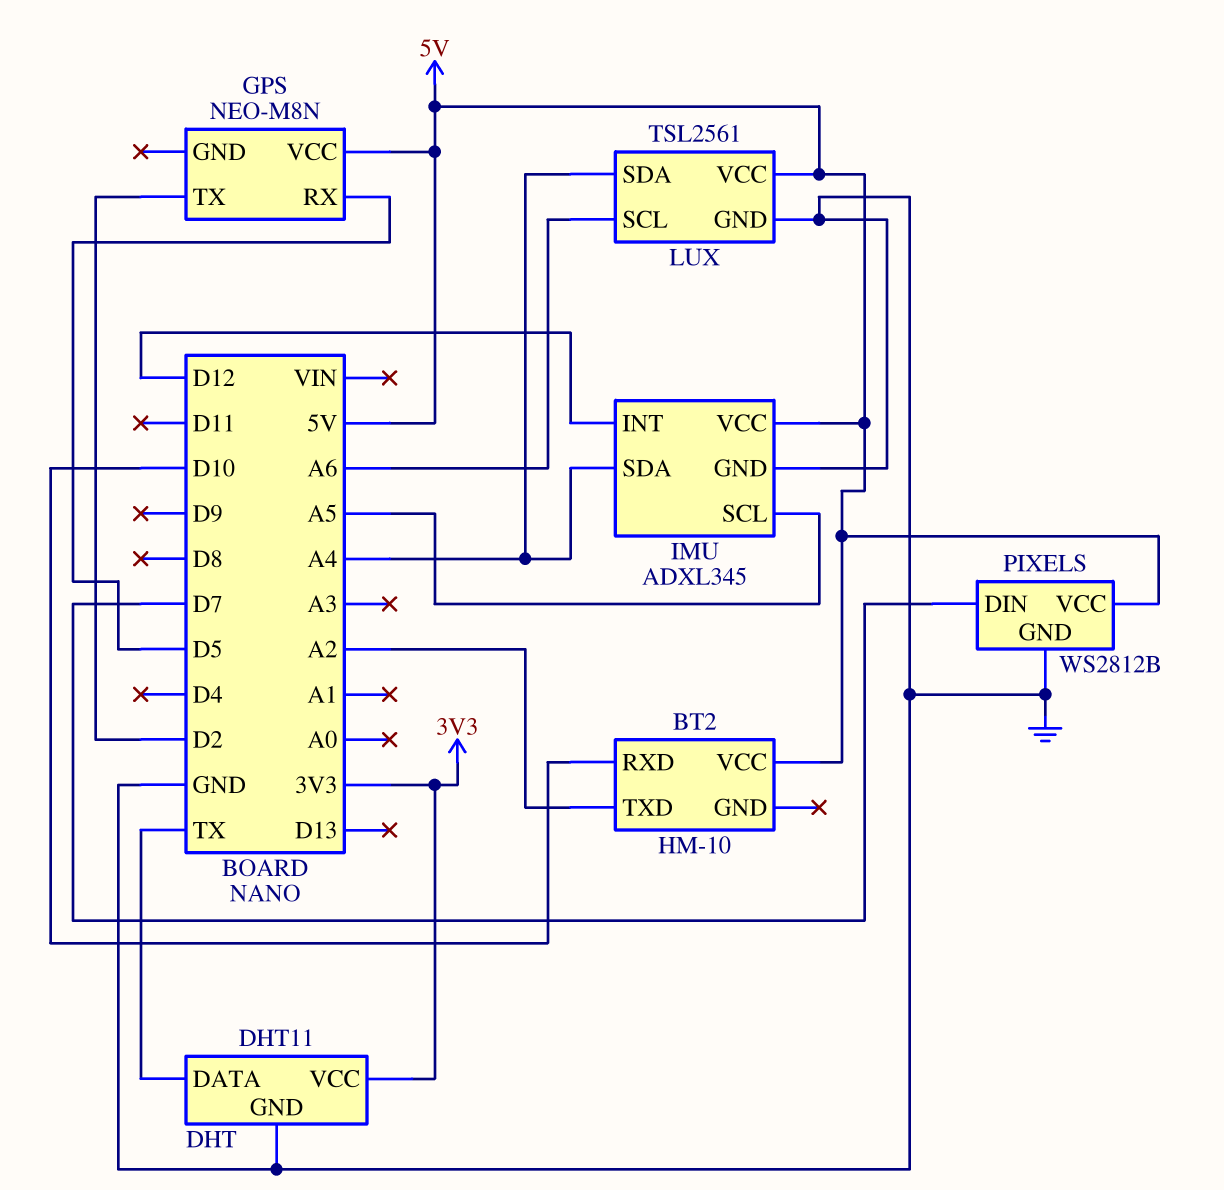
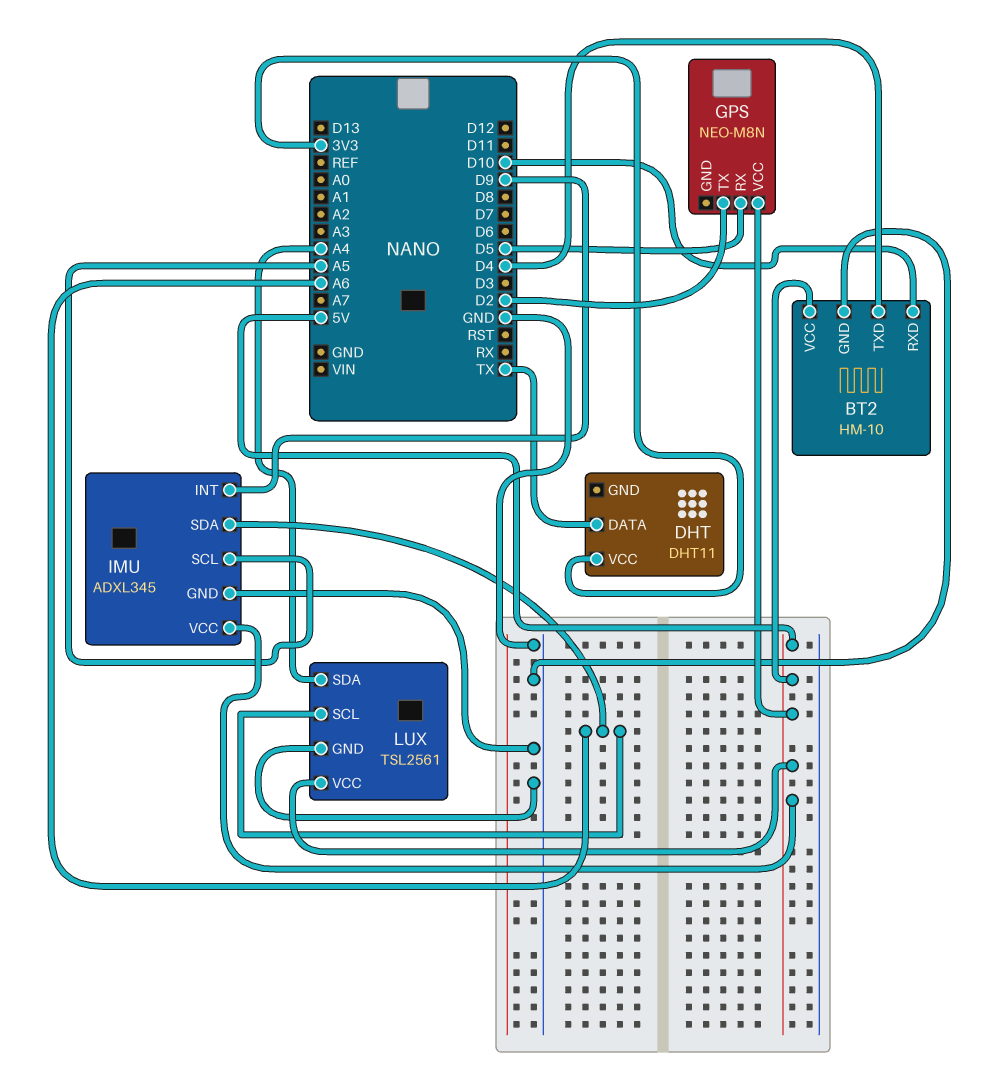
BT2 pin GND: none -> GND
BT2 pin TXD: A2 -> D4
DHT pin GND: GND -> none
IMU pin INT: D12 -> D9
IMU pin SDA: A4 -> A6
PIXELS: WS2812B -> none
PIXELS pin DIN: D7 -> none
PIXELS pin GND: GND -> none
PIXELS pin VCC: 5V -> none

